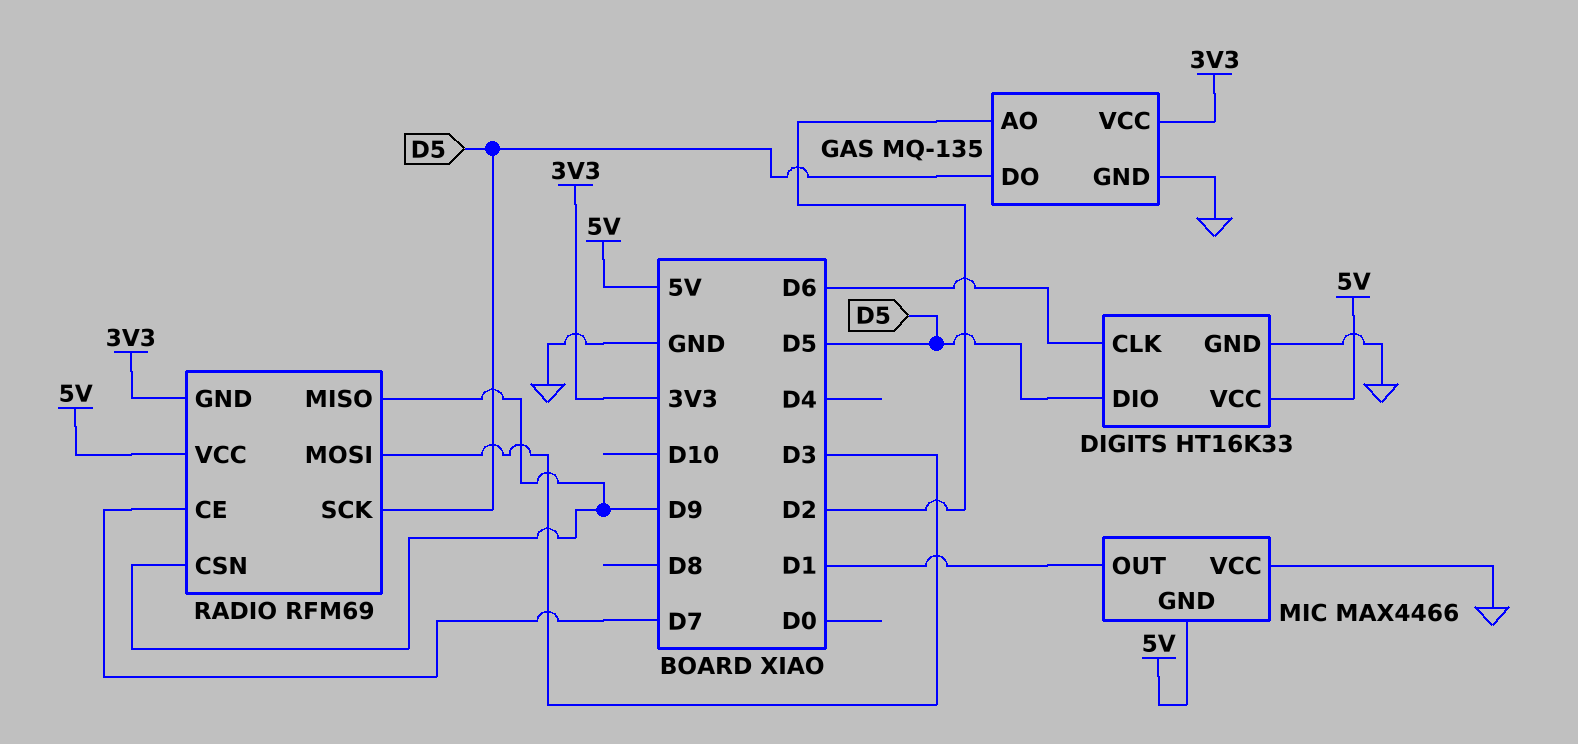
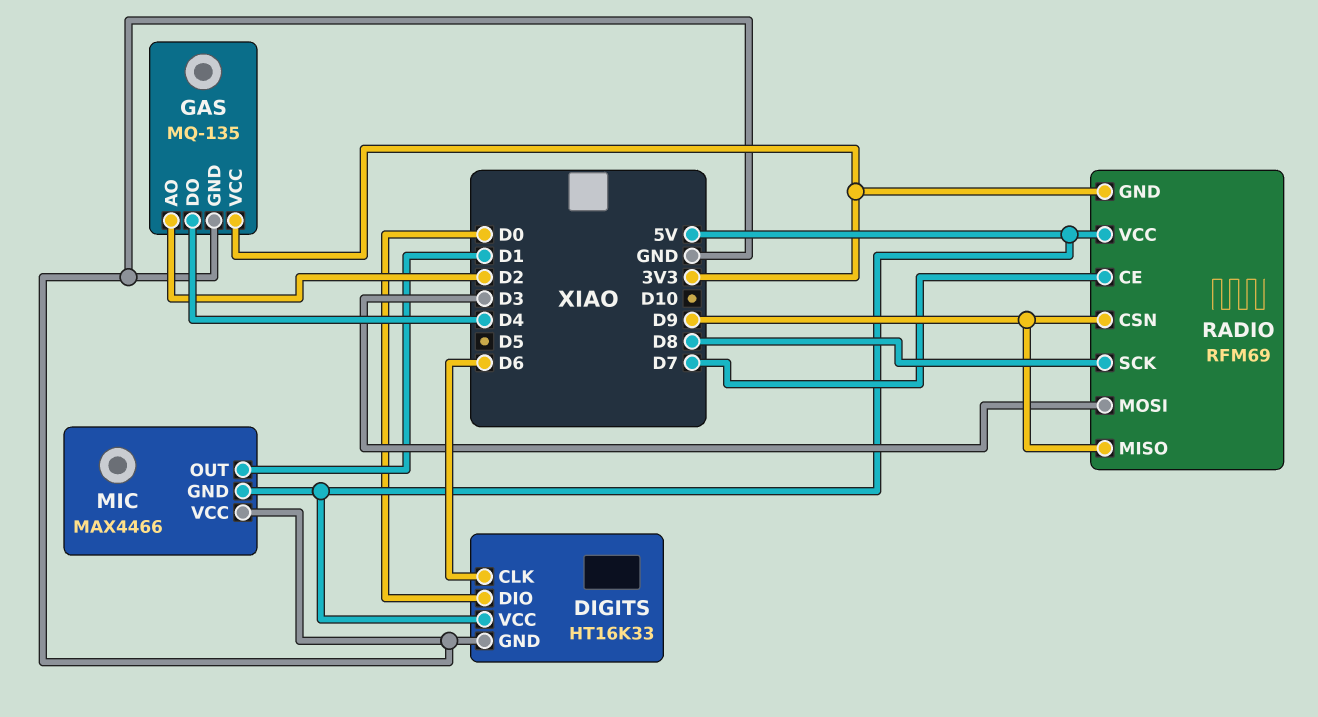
DIGITS pin DIO: D5 -> D0
GAS pin DO: D5 -> D4
RADIO pin SCK: D5 -> D8

